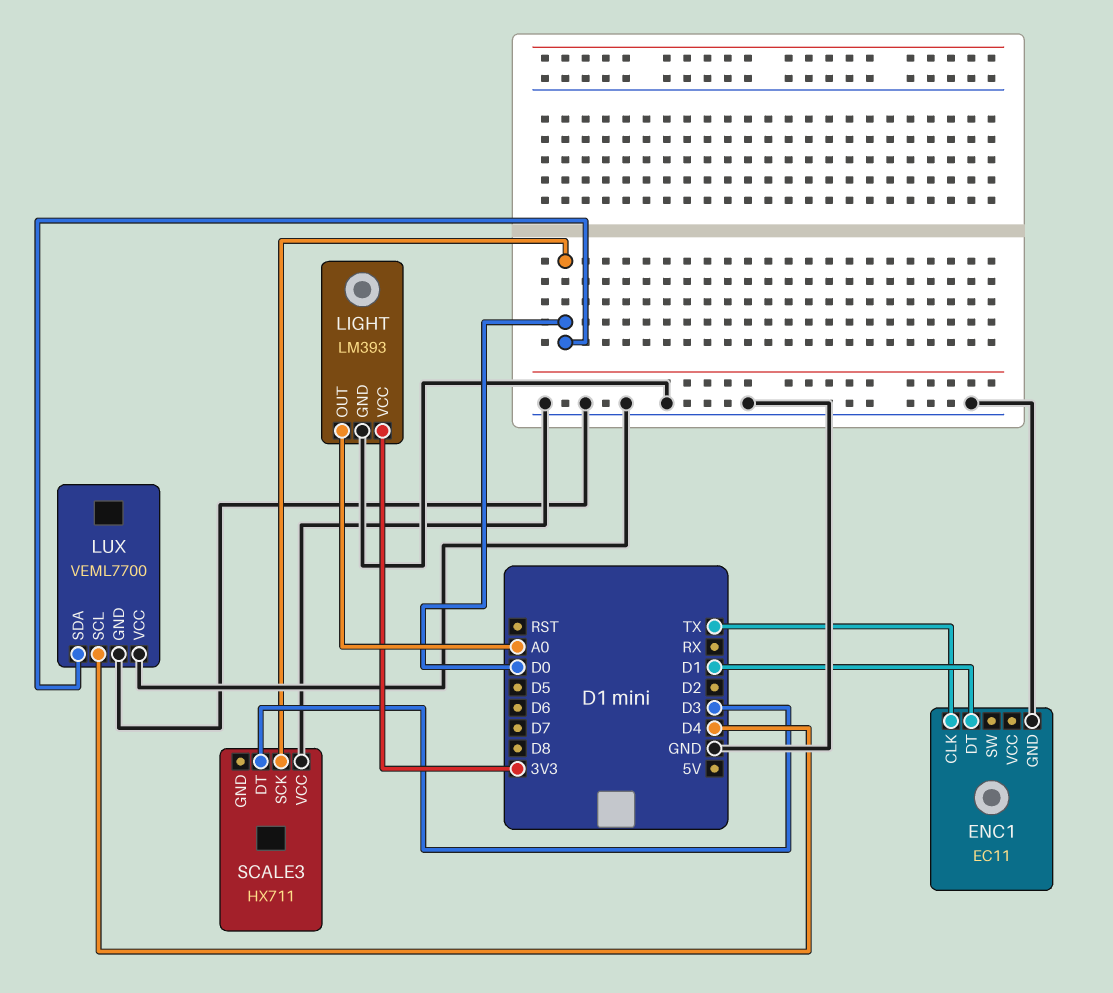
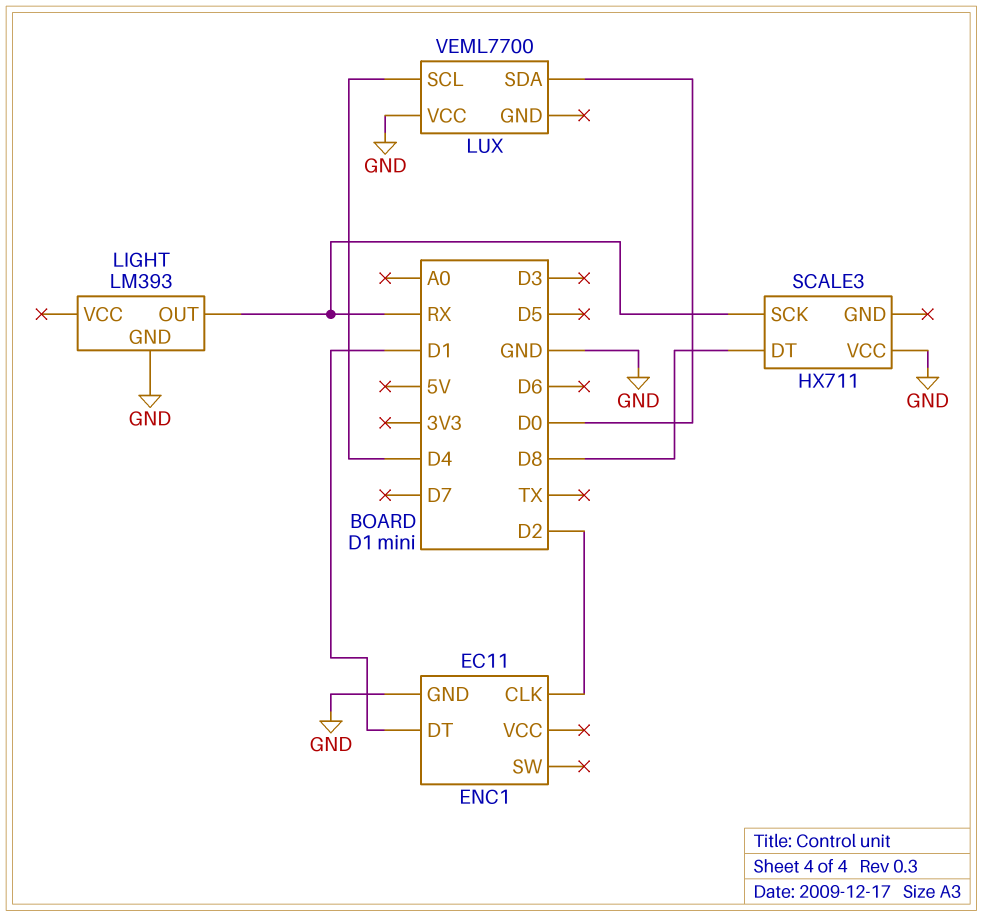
ENC1 pin CLK: TX -> D2
LIGHT pin OUT: A0 -> RX
LIGHT pin VCC: 3V3 -> none
LUX pin GND: GND -> none
SCALE3 pin DT: D3 -> D8
SCALE3 pin SCK: D0 -> RX

